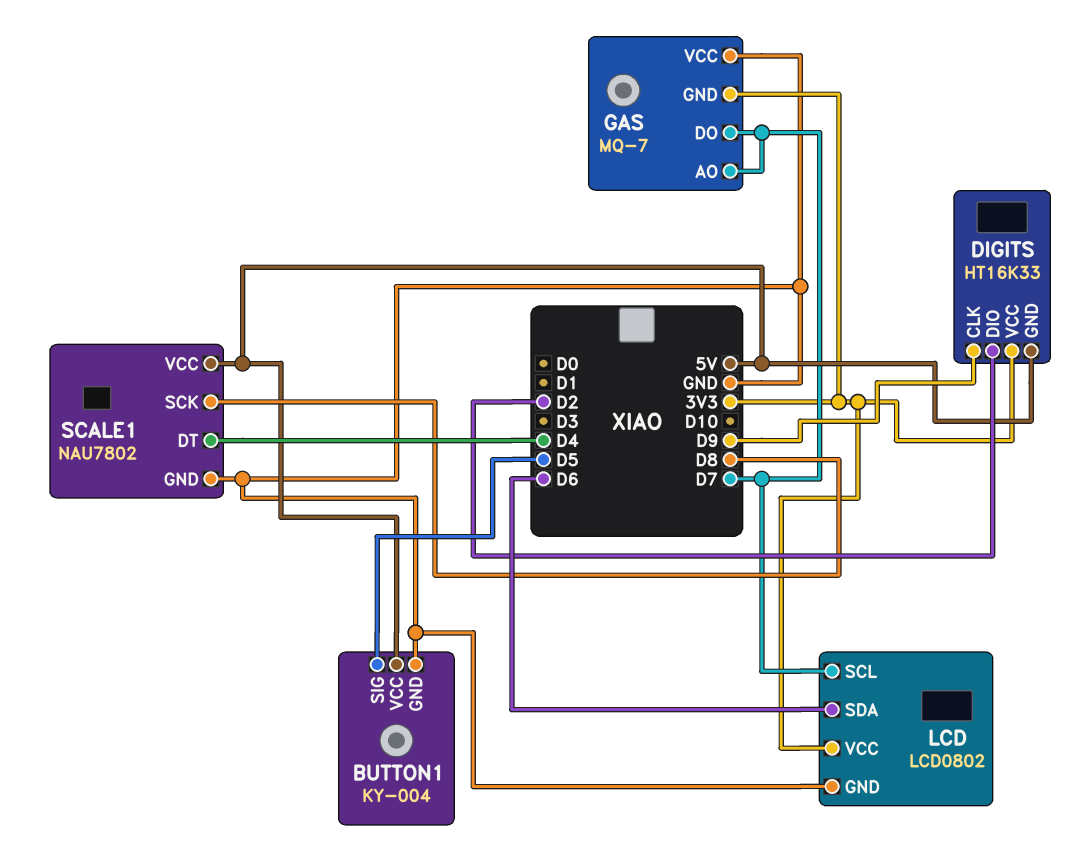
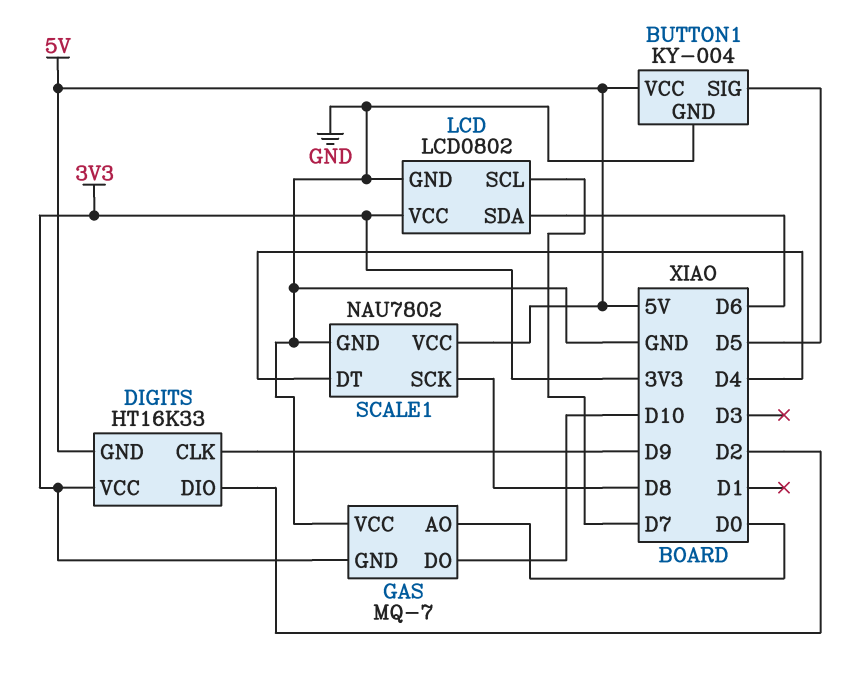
GAS pin AO: D7 -> D0
GAS pin DO: D7 -> D10

